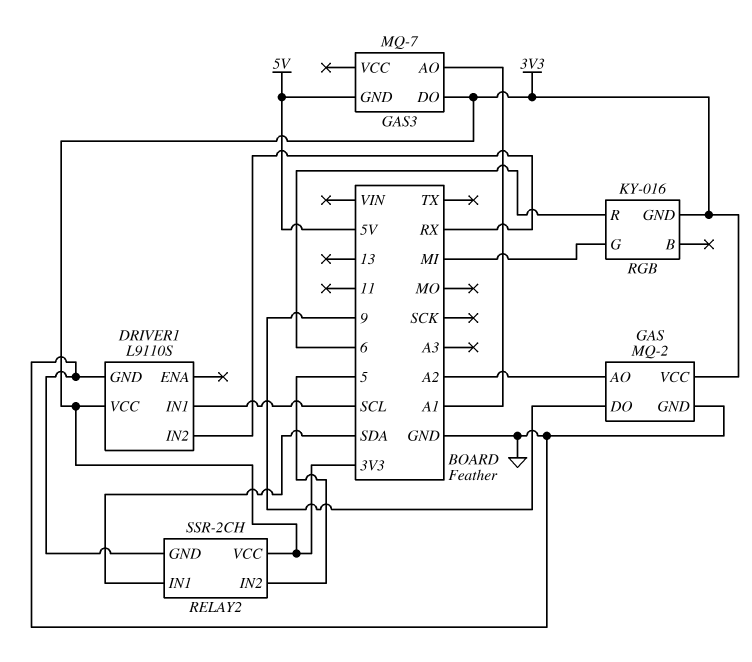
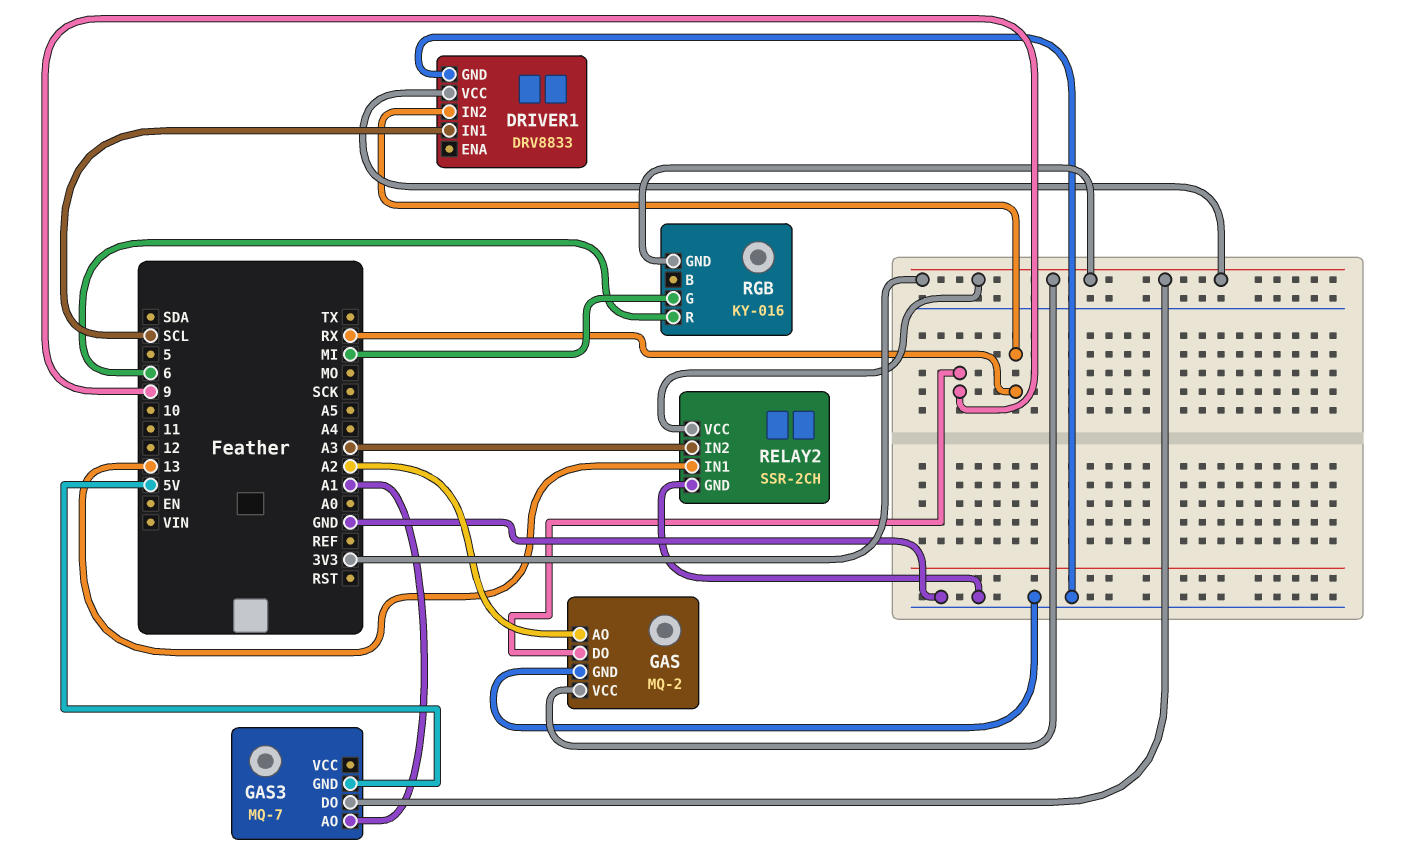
DRIVER1: L9110S -> DRV8833
RELAY2 pin IN1: SDA -> 13
RELAY2 pin IN2: 5 -> A3

